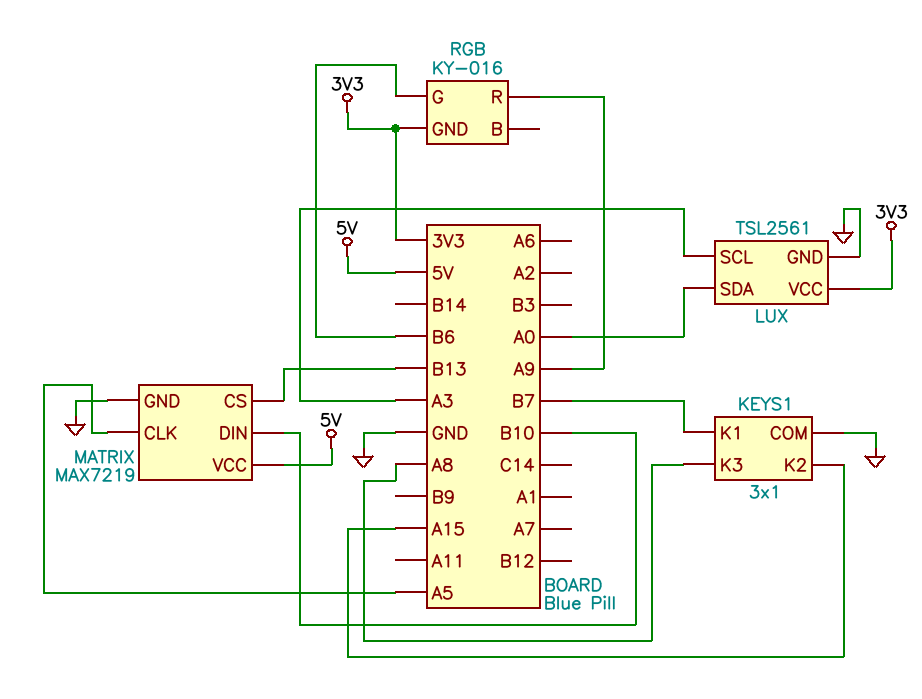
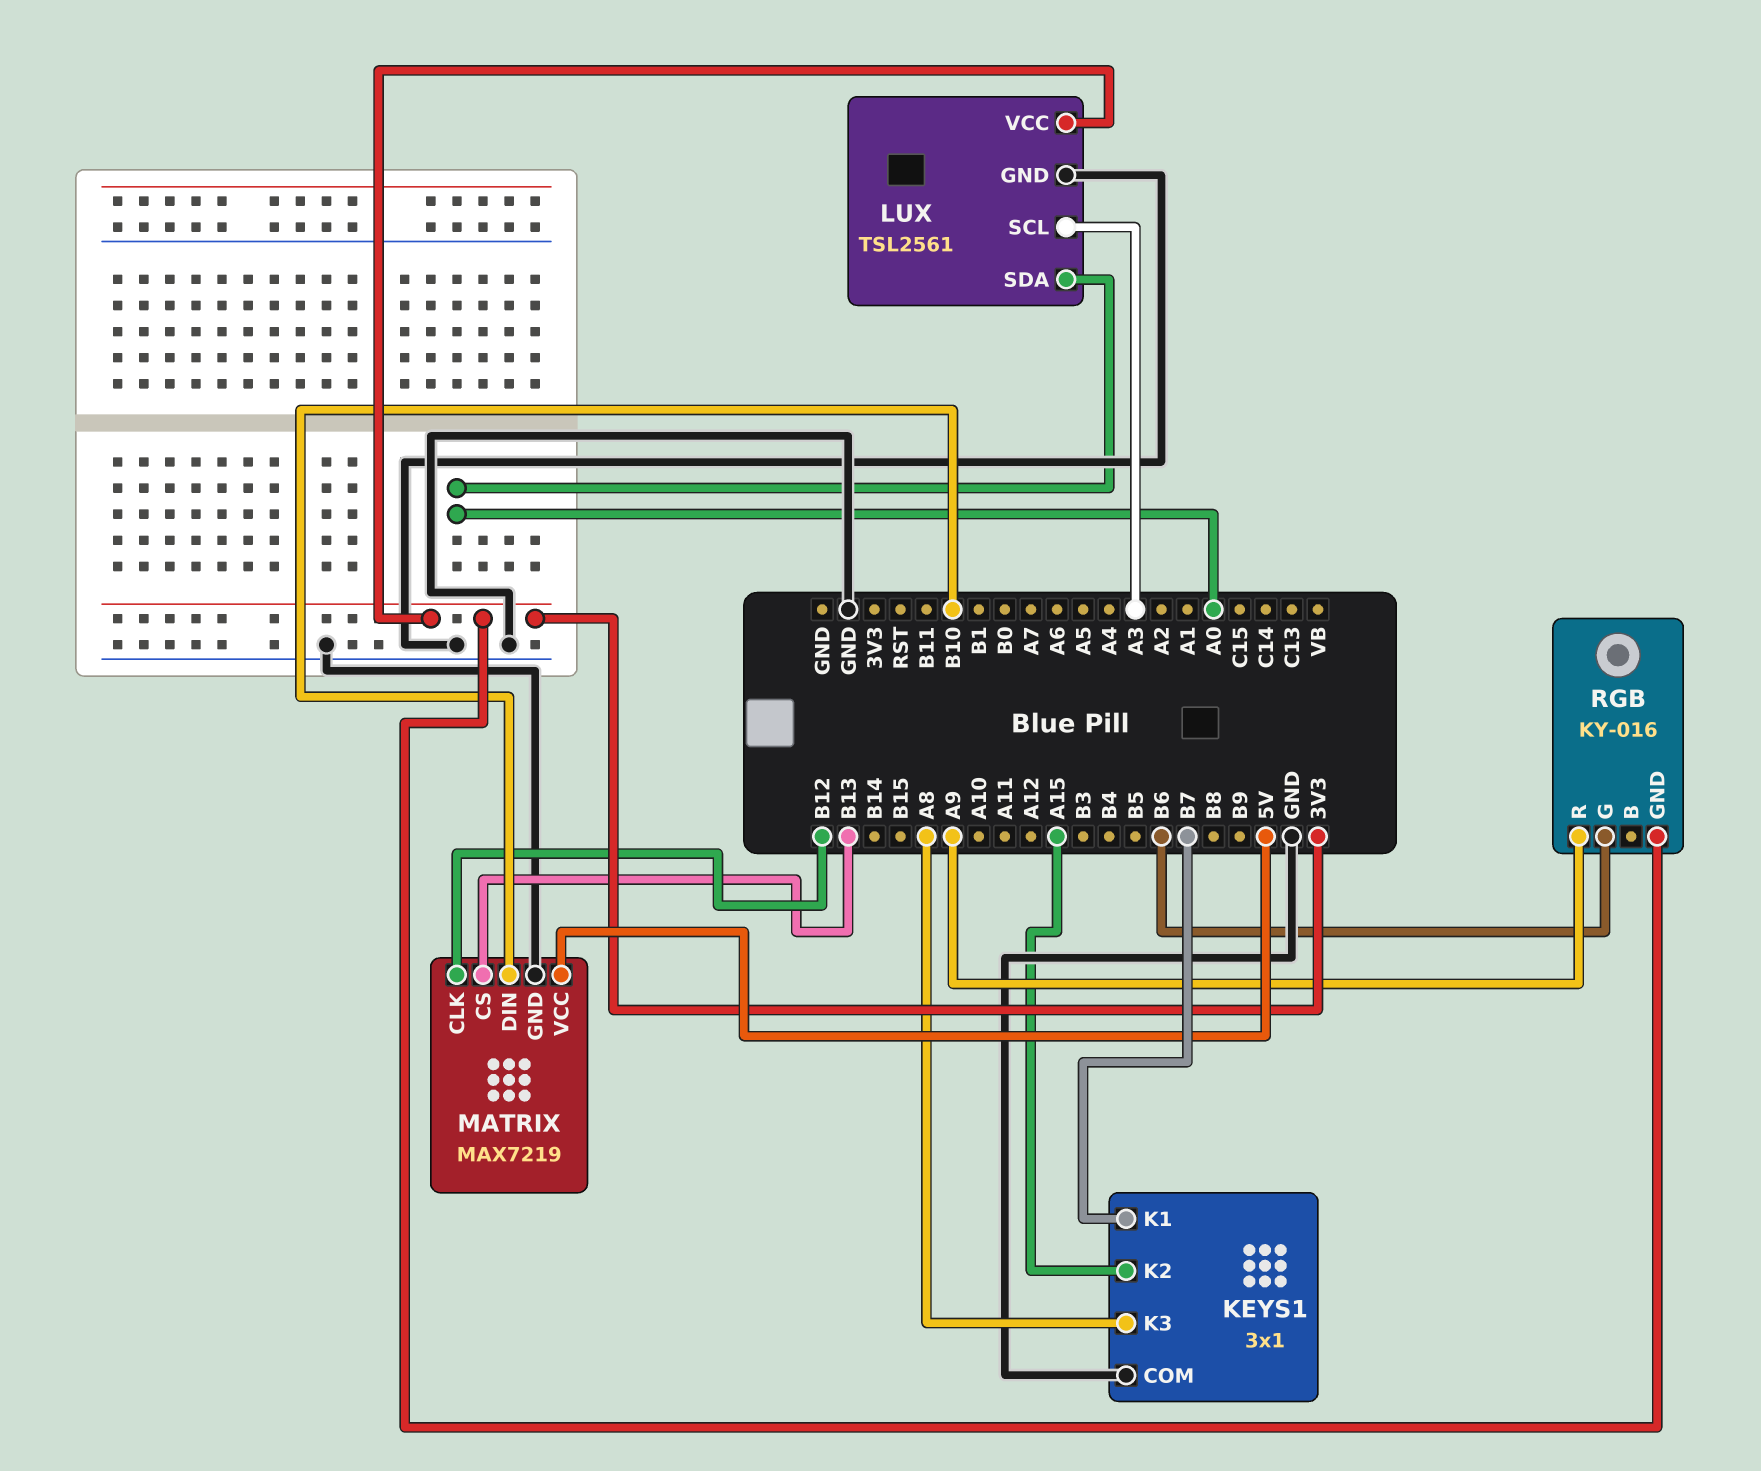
MATRIX pin CLK: A5 -> B12

